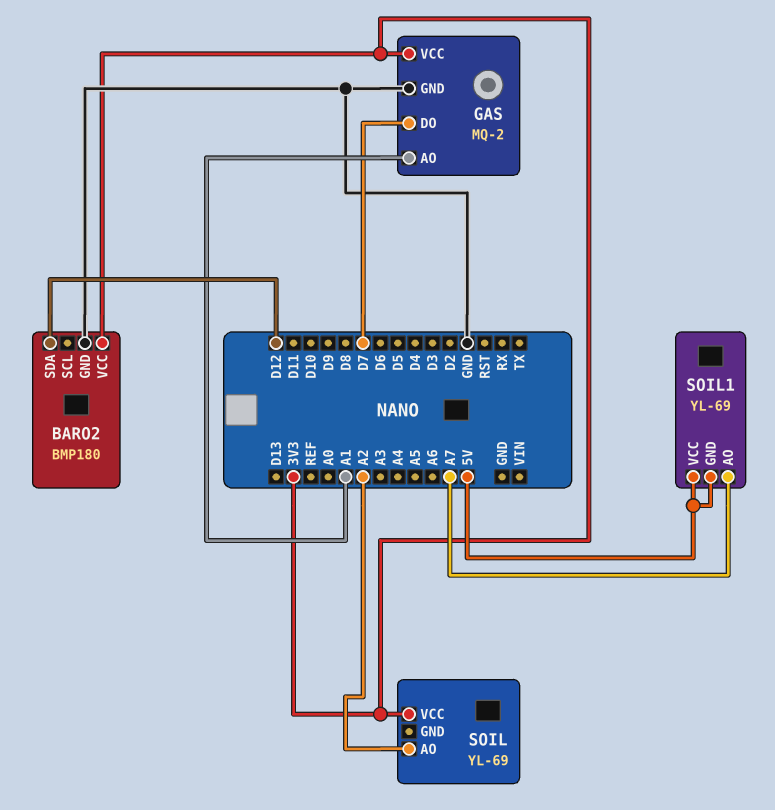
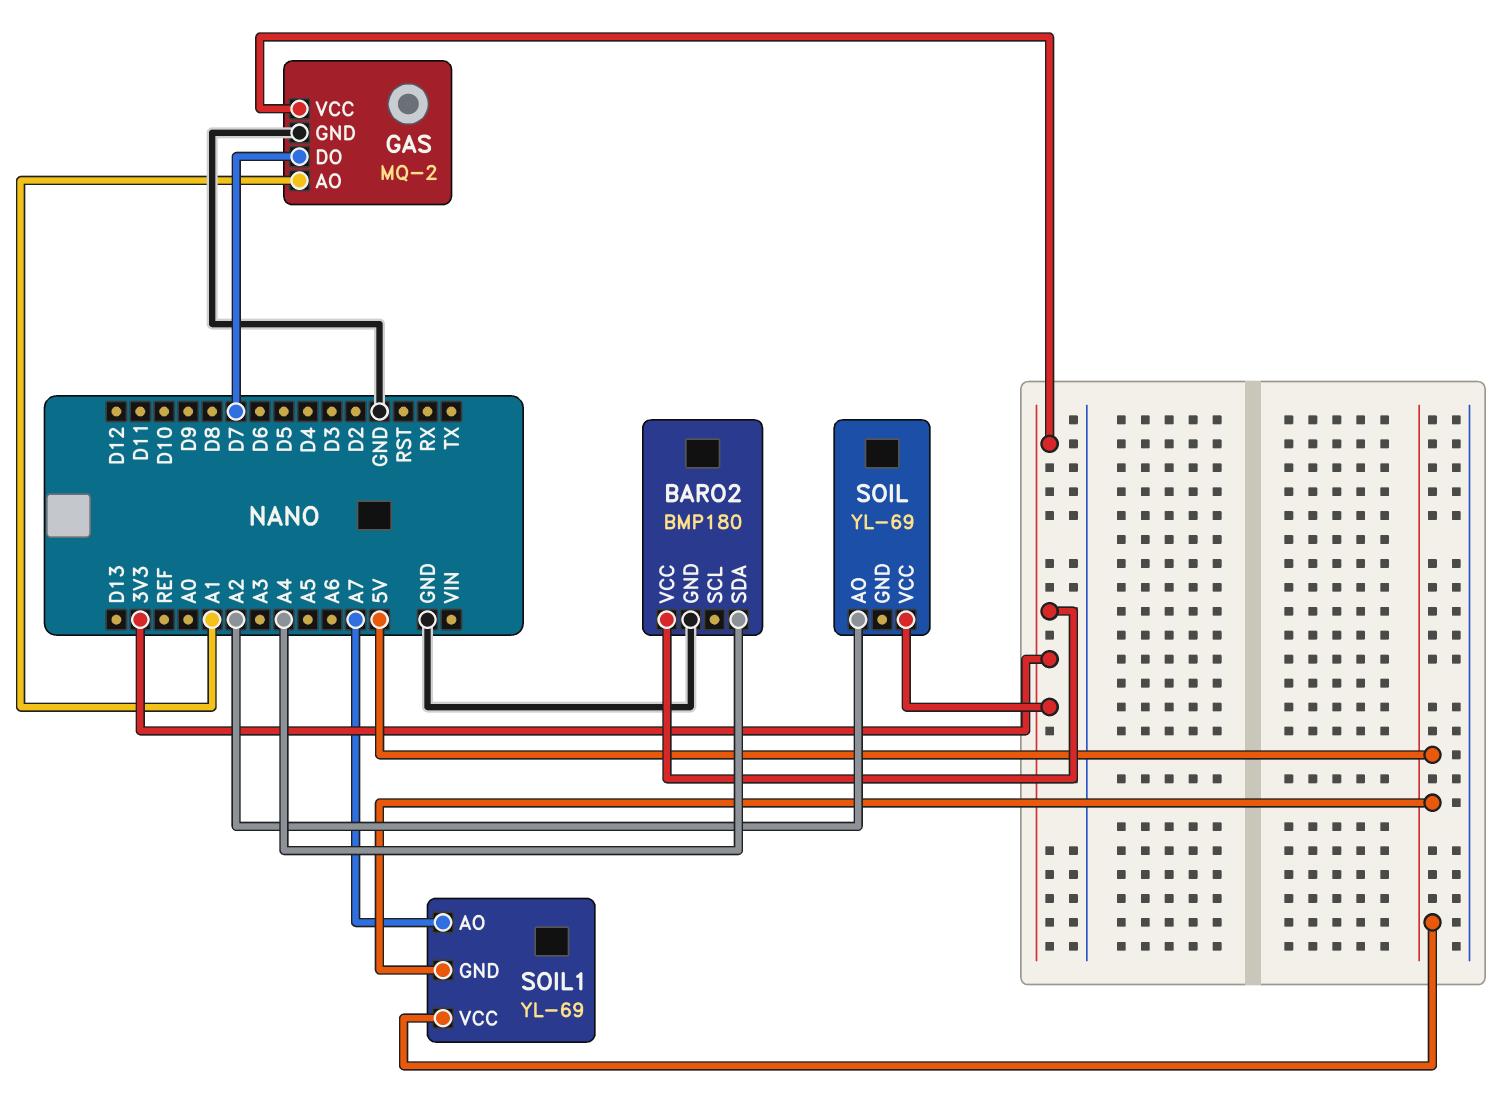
BARO2 pin SDA: D12 -> A4

